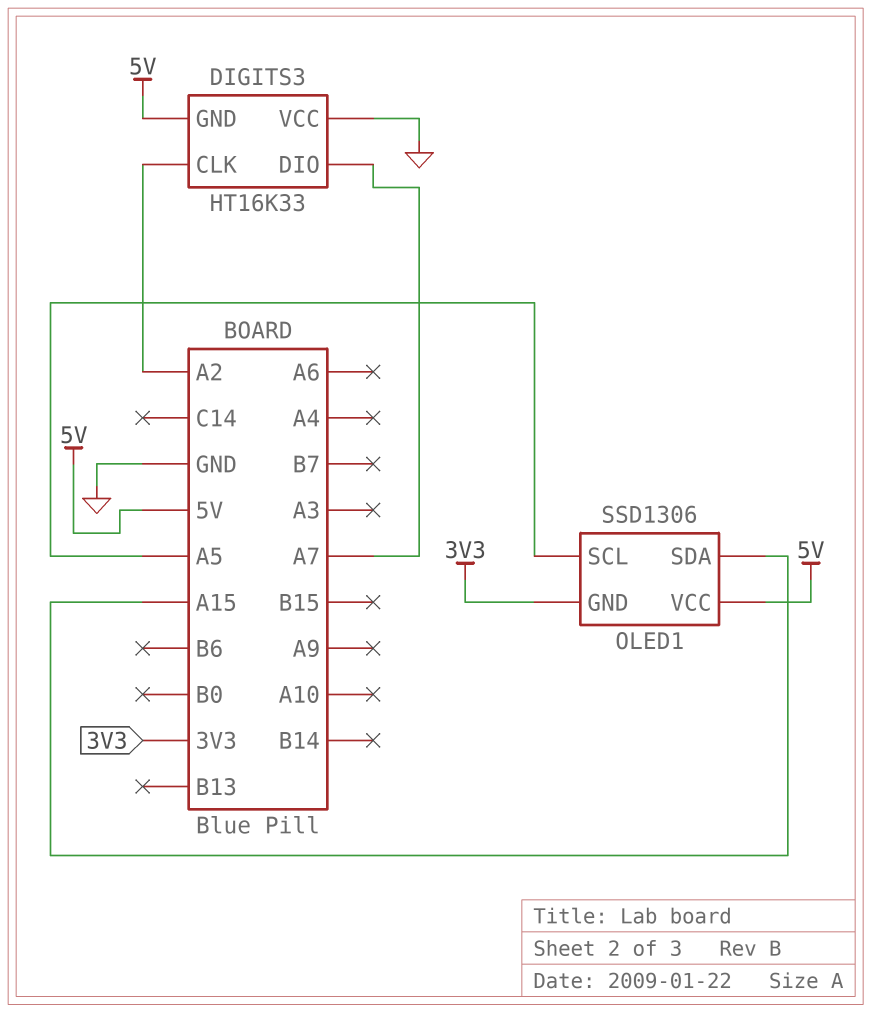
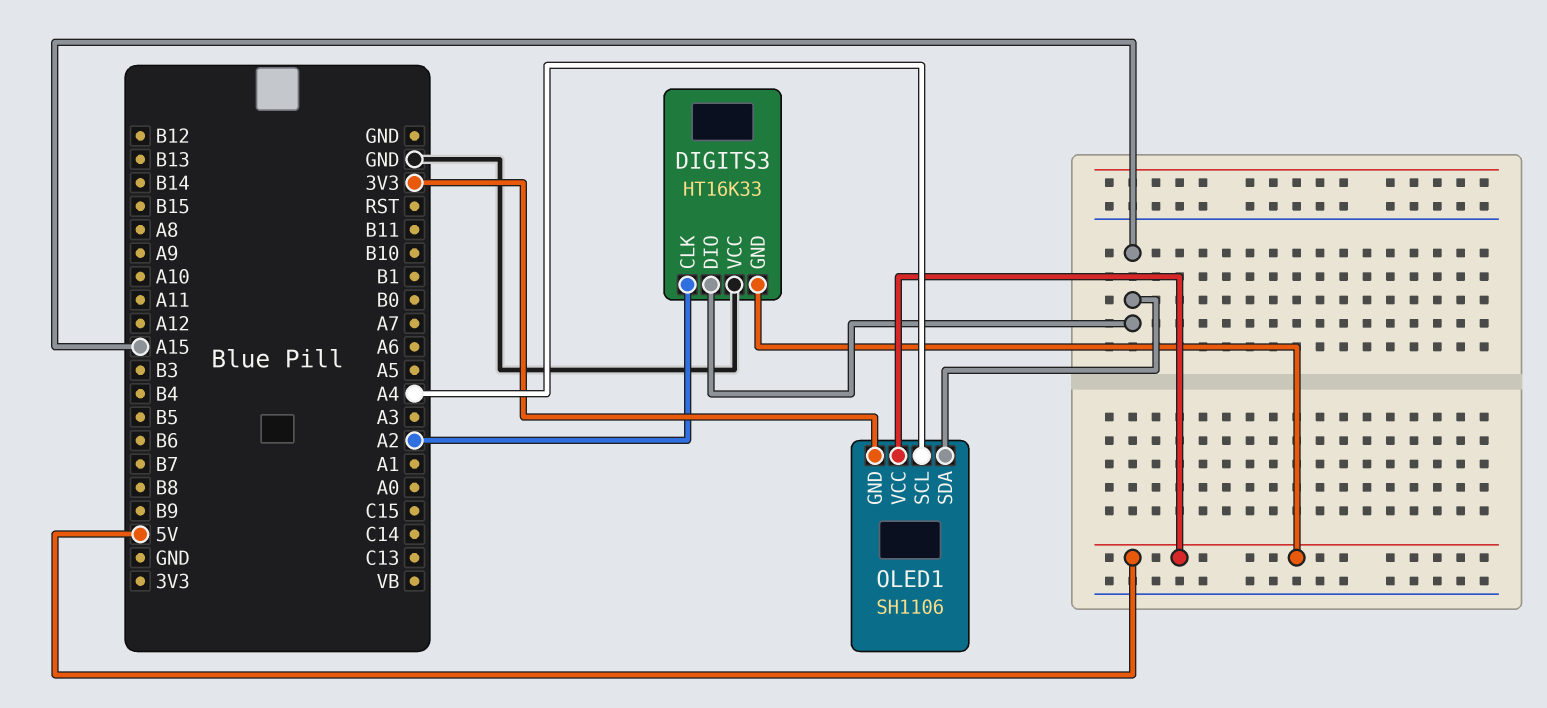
DIGITS3 pin DIO: A7 -> A15
OLED1: SSD1306 -> SH1106
OLED1 pin SCL: A5 -> A4

